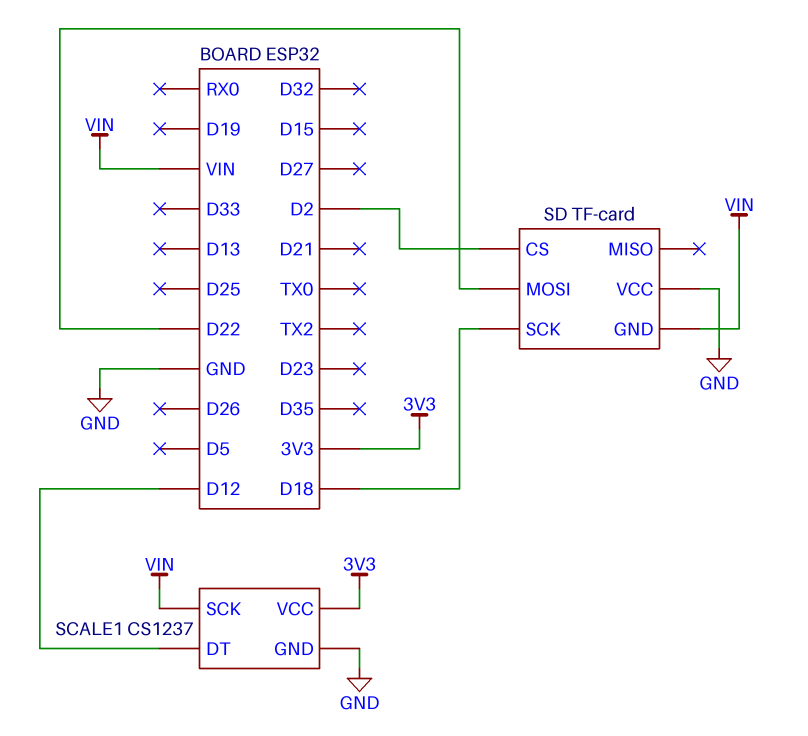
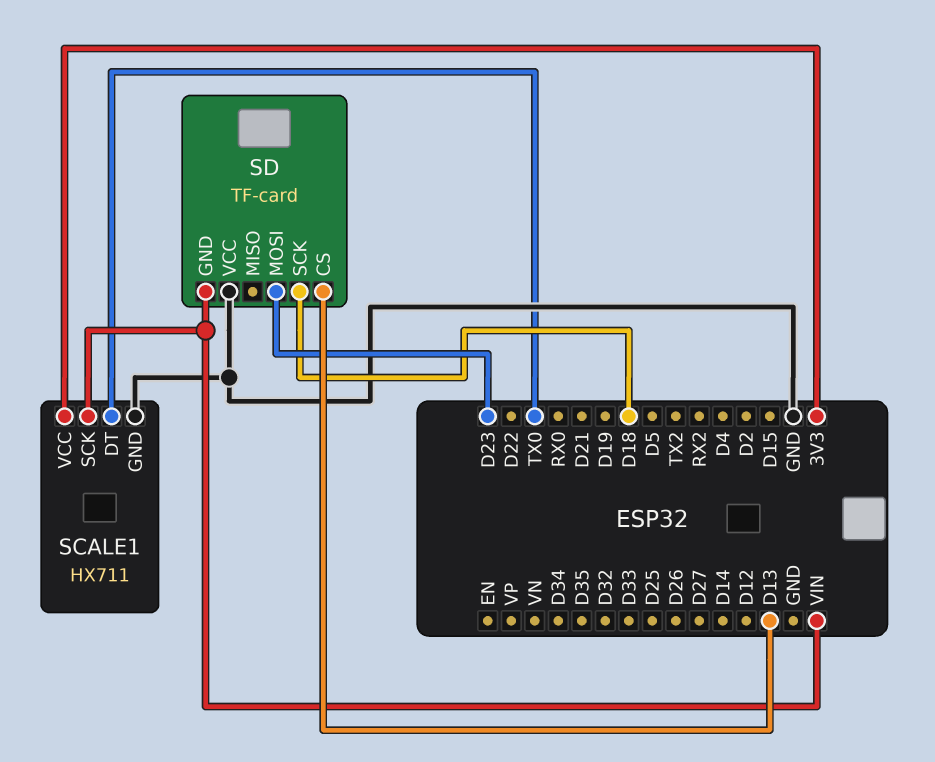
SCALE1: CS1237 -> HX711
SCALE1 pin DT: D12 -> TX0
SD pin CS: D2 -> D13
SD pin MOSI: D22 -> D23

